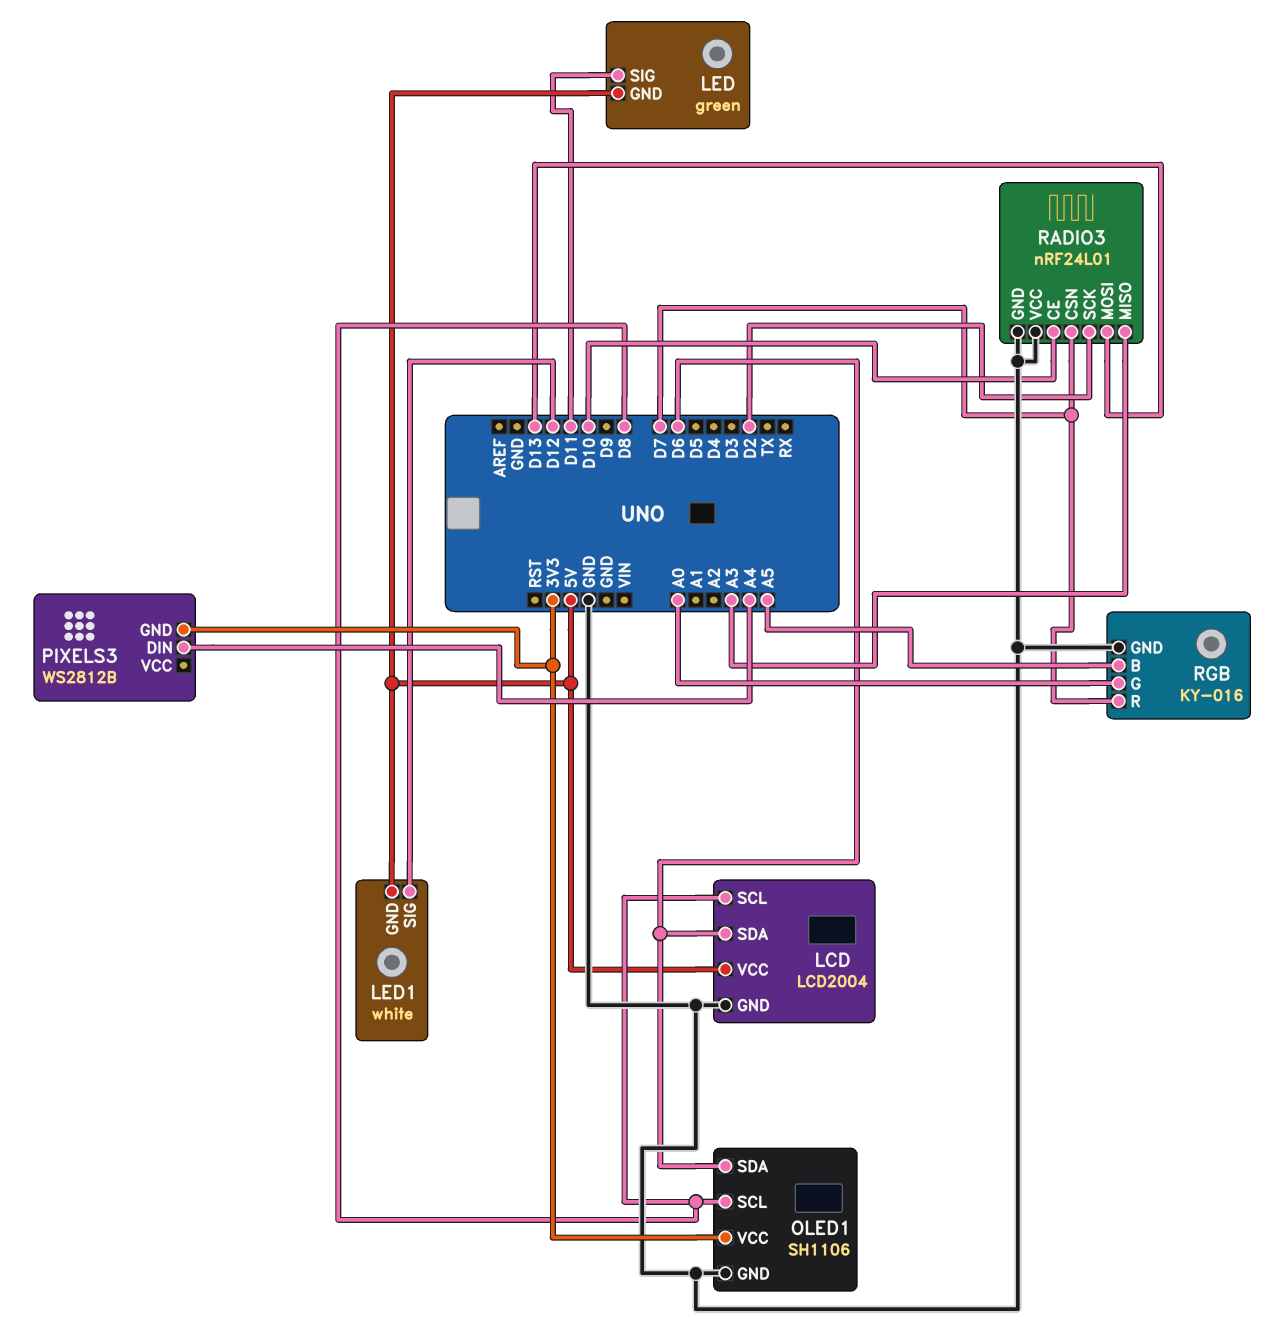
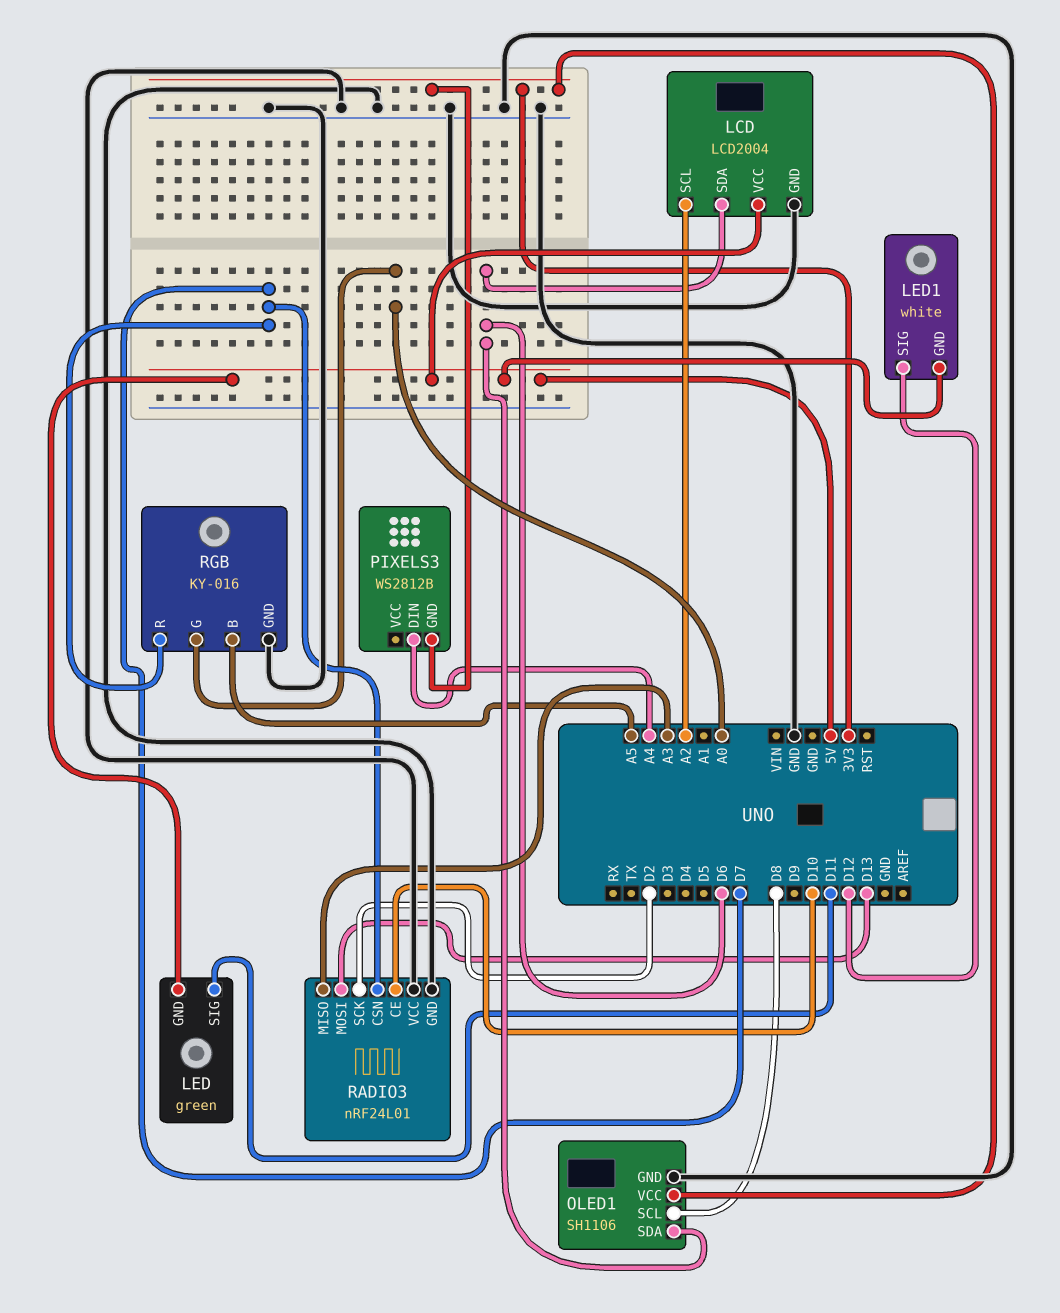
LCD pin SCL: D8 -> A2

